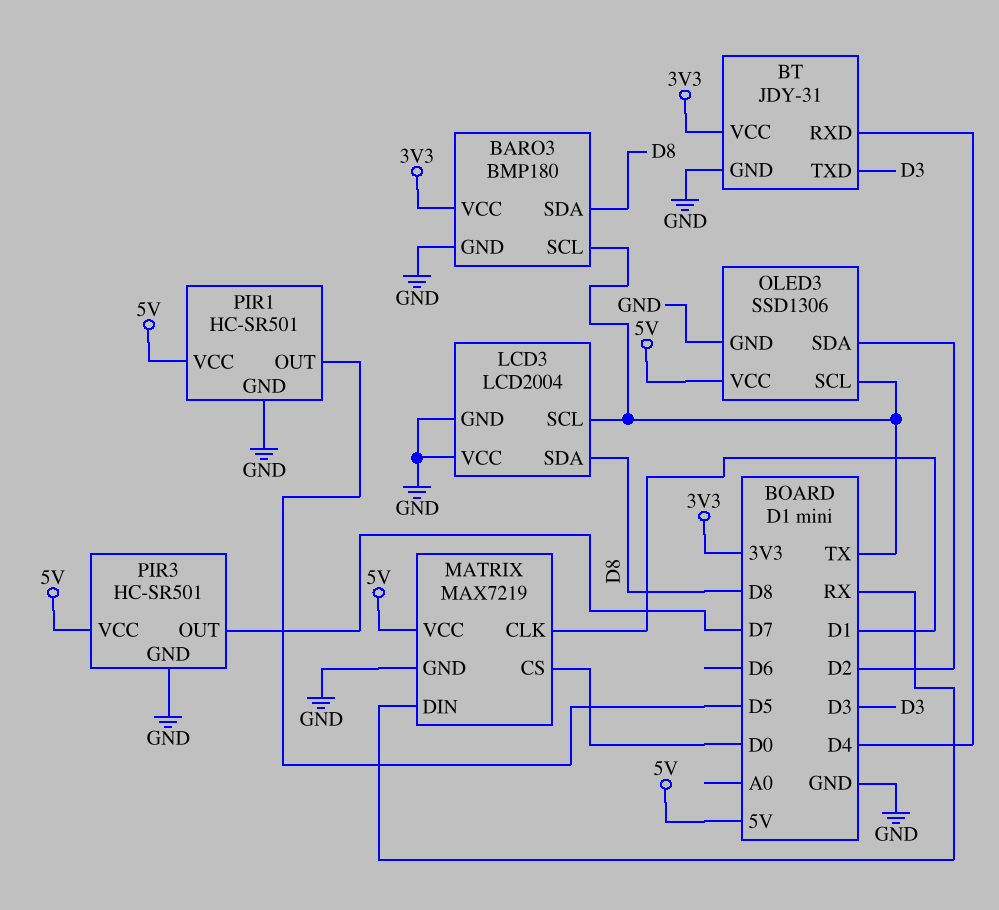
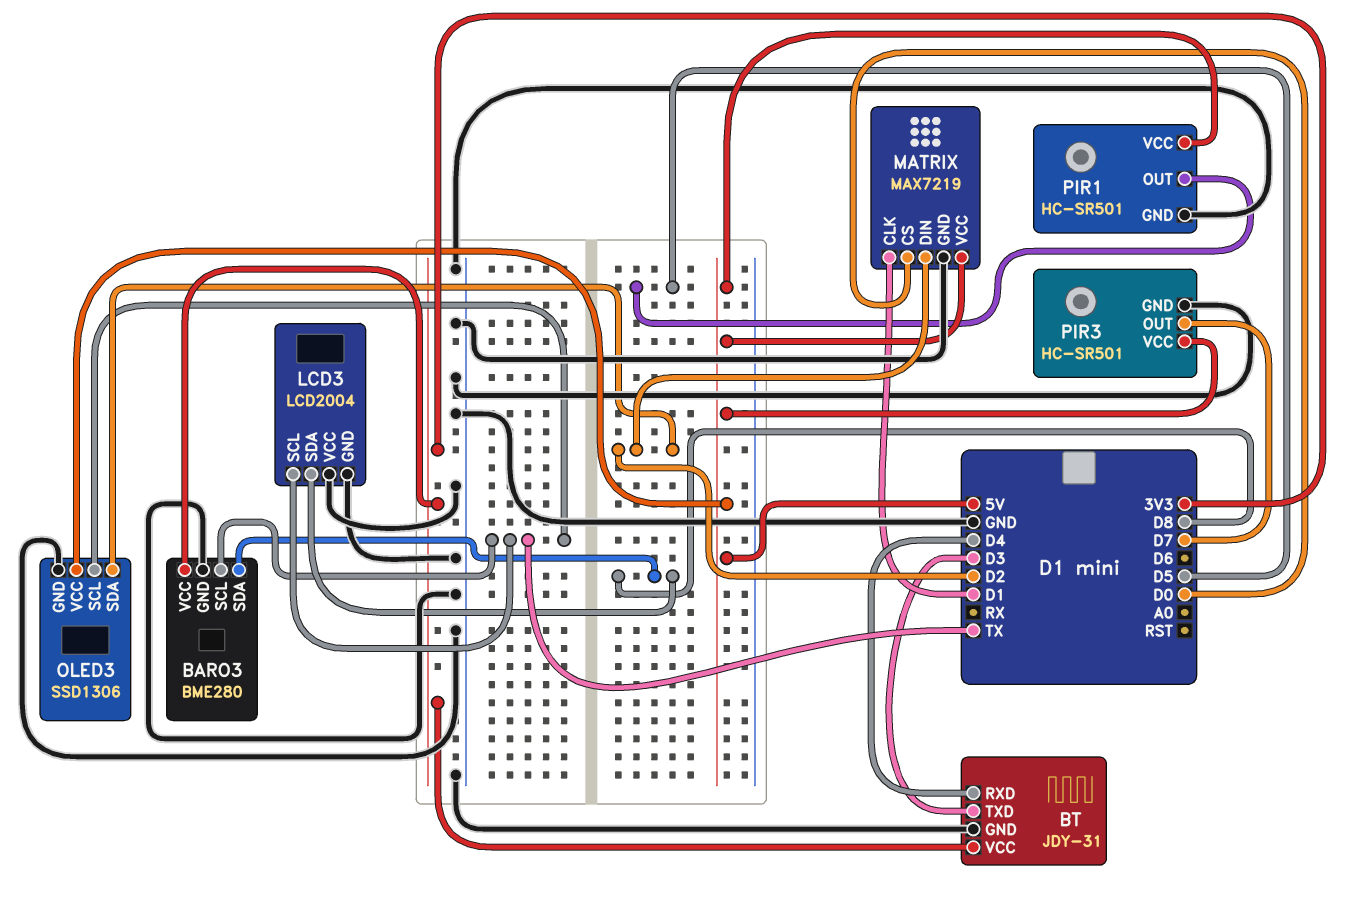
BARO3: BMP180 -> BME280
MATRIX pin DIN: RX -> D2

